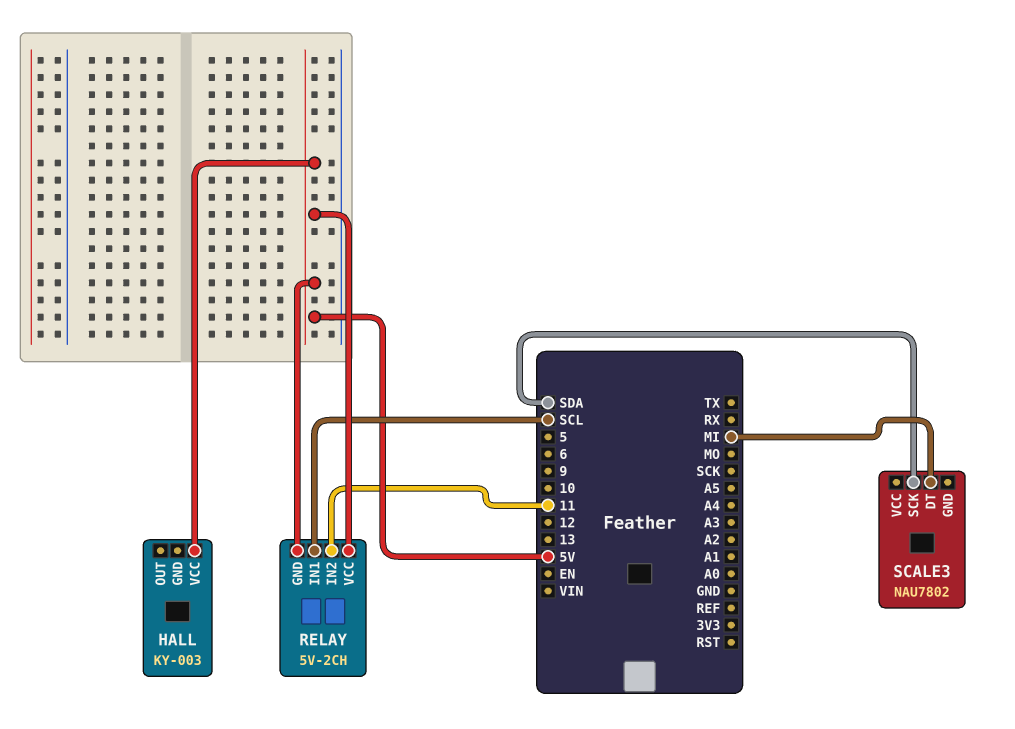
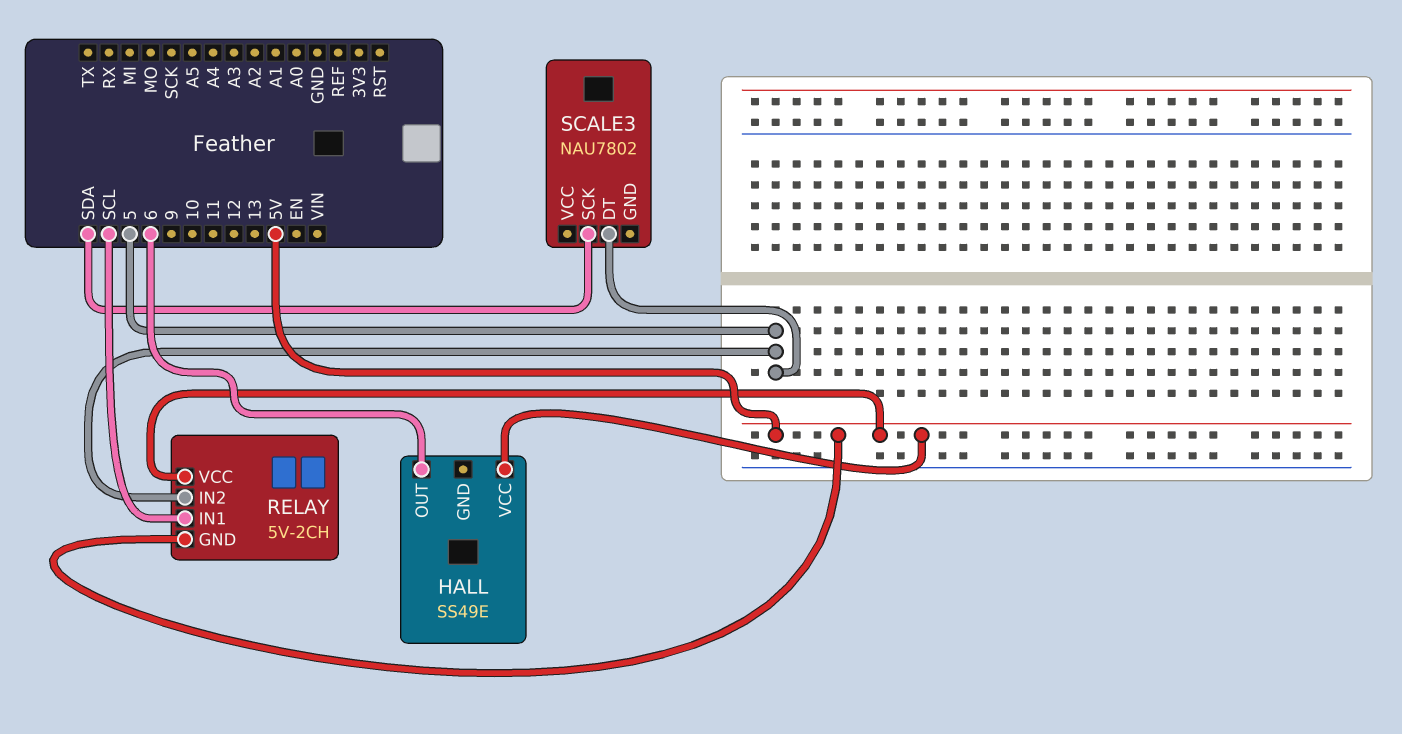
HALL: KY-003 -> SS49E
HALL pin OUT: none -> 6
RELAY pin IN2: 11 -> 5
SCALE3 pin DT: MI -> 5

